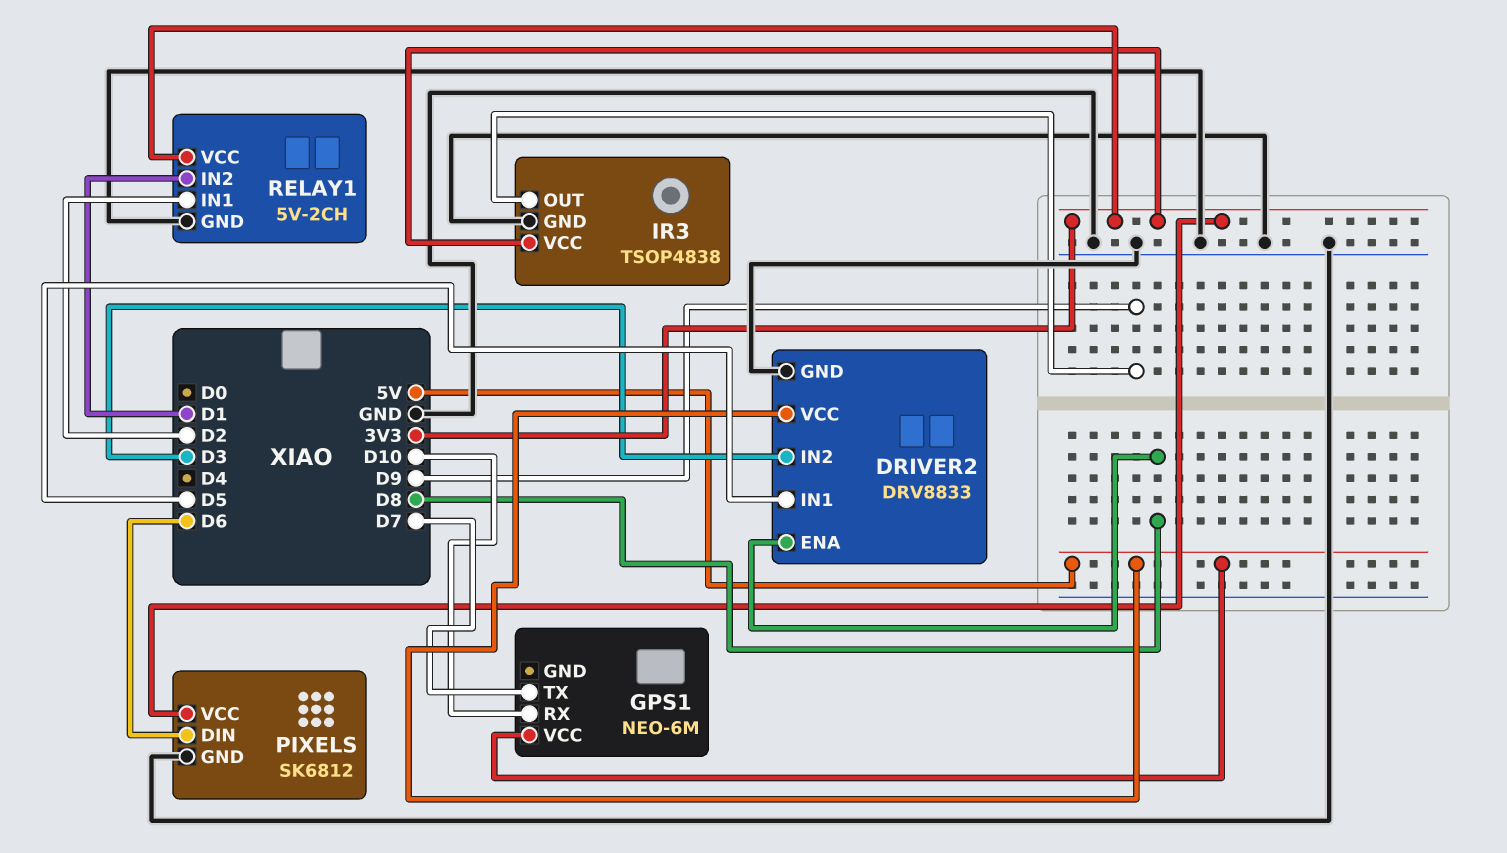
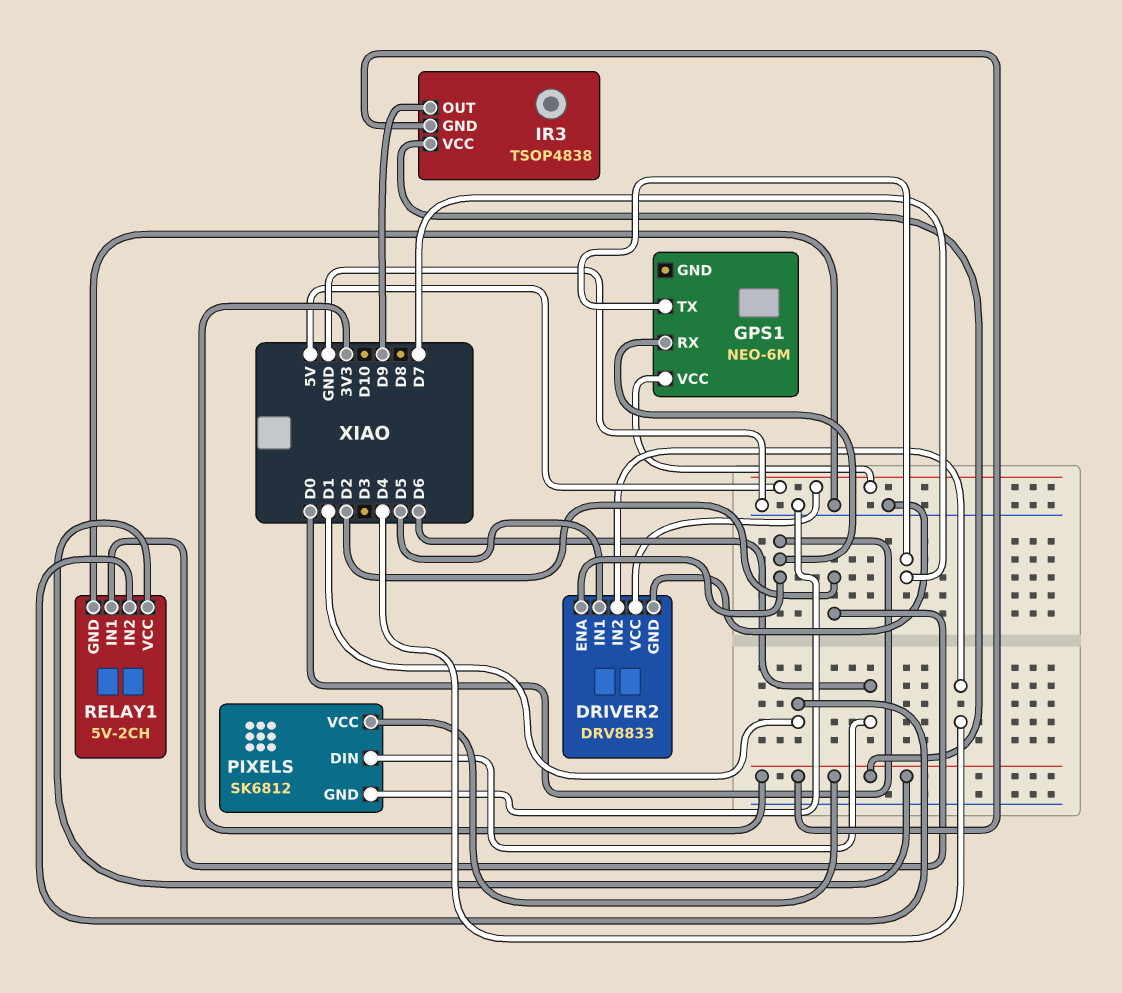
DRIVER2 pin ENA: D8 -> D0
DRIVER2 pin IN2: D3 -> D4
GPS1 pin RX: D10 -> D0
IR3 pin GND: GND -> 3V3

